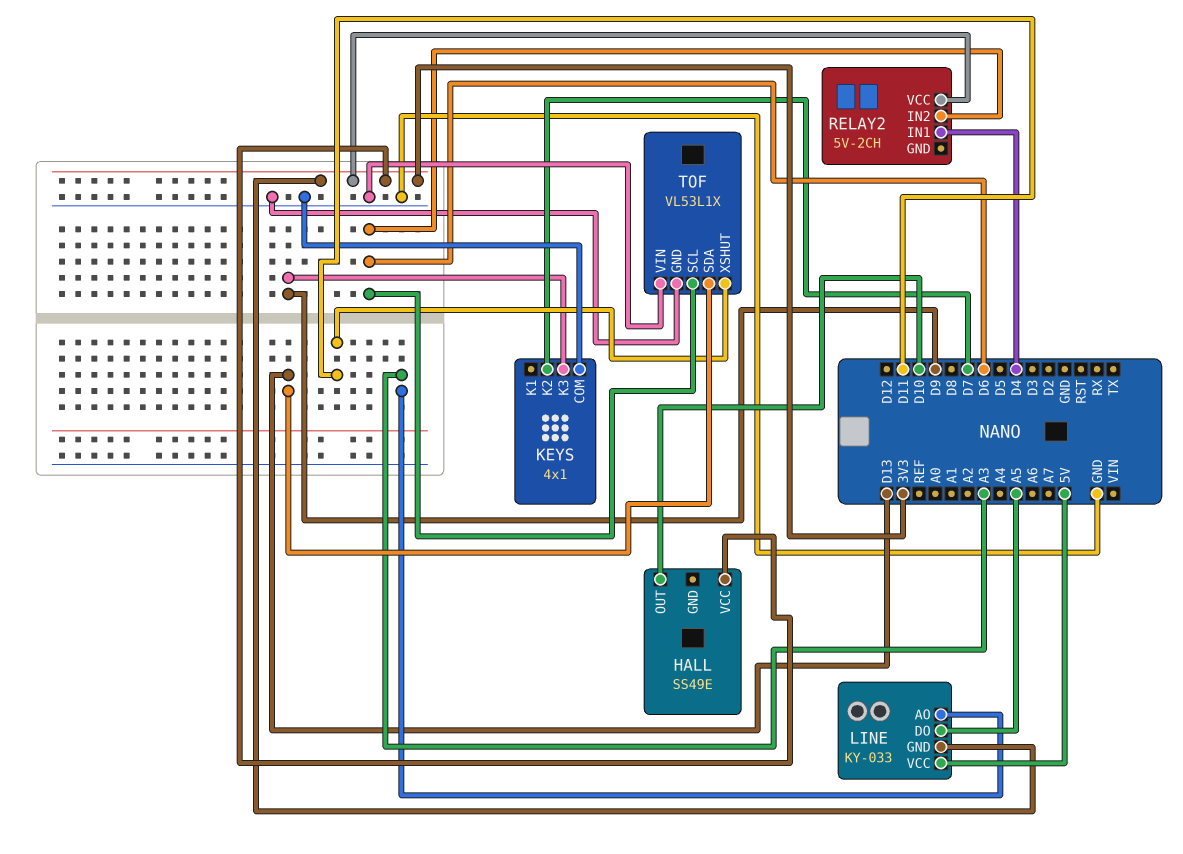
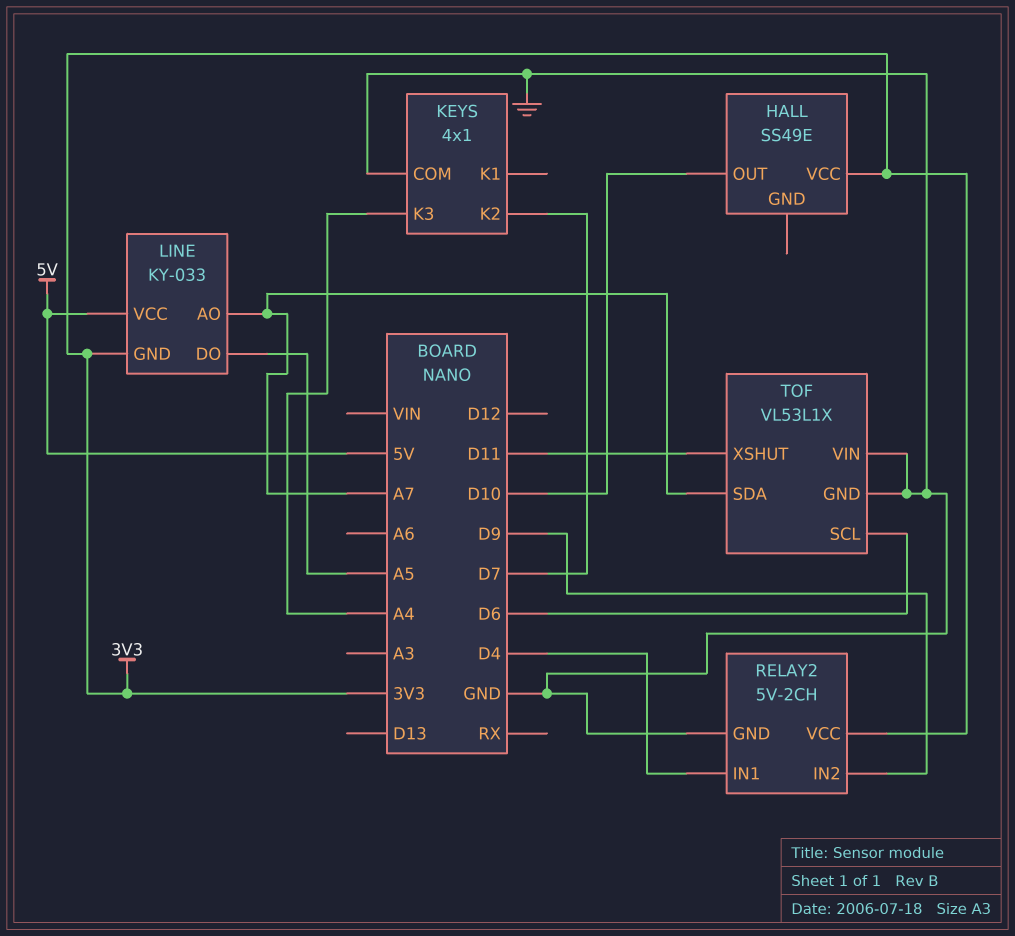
KEYS pin K3: D9 -> A4
LINE pin AO: A3 -> A7
RELAY2 pin GND: none -> GND
RELAY2 pin IN2: D6 -> D9
TOF pin SDA: D13 -> A7

